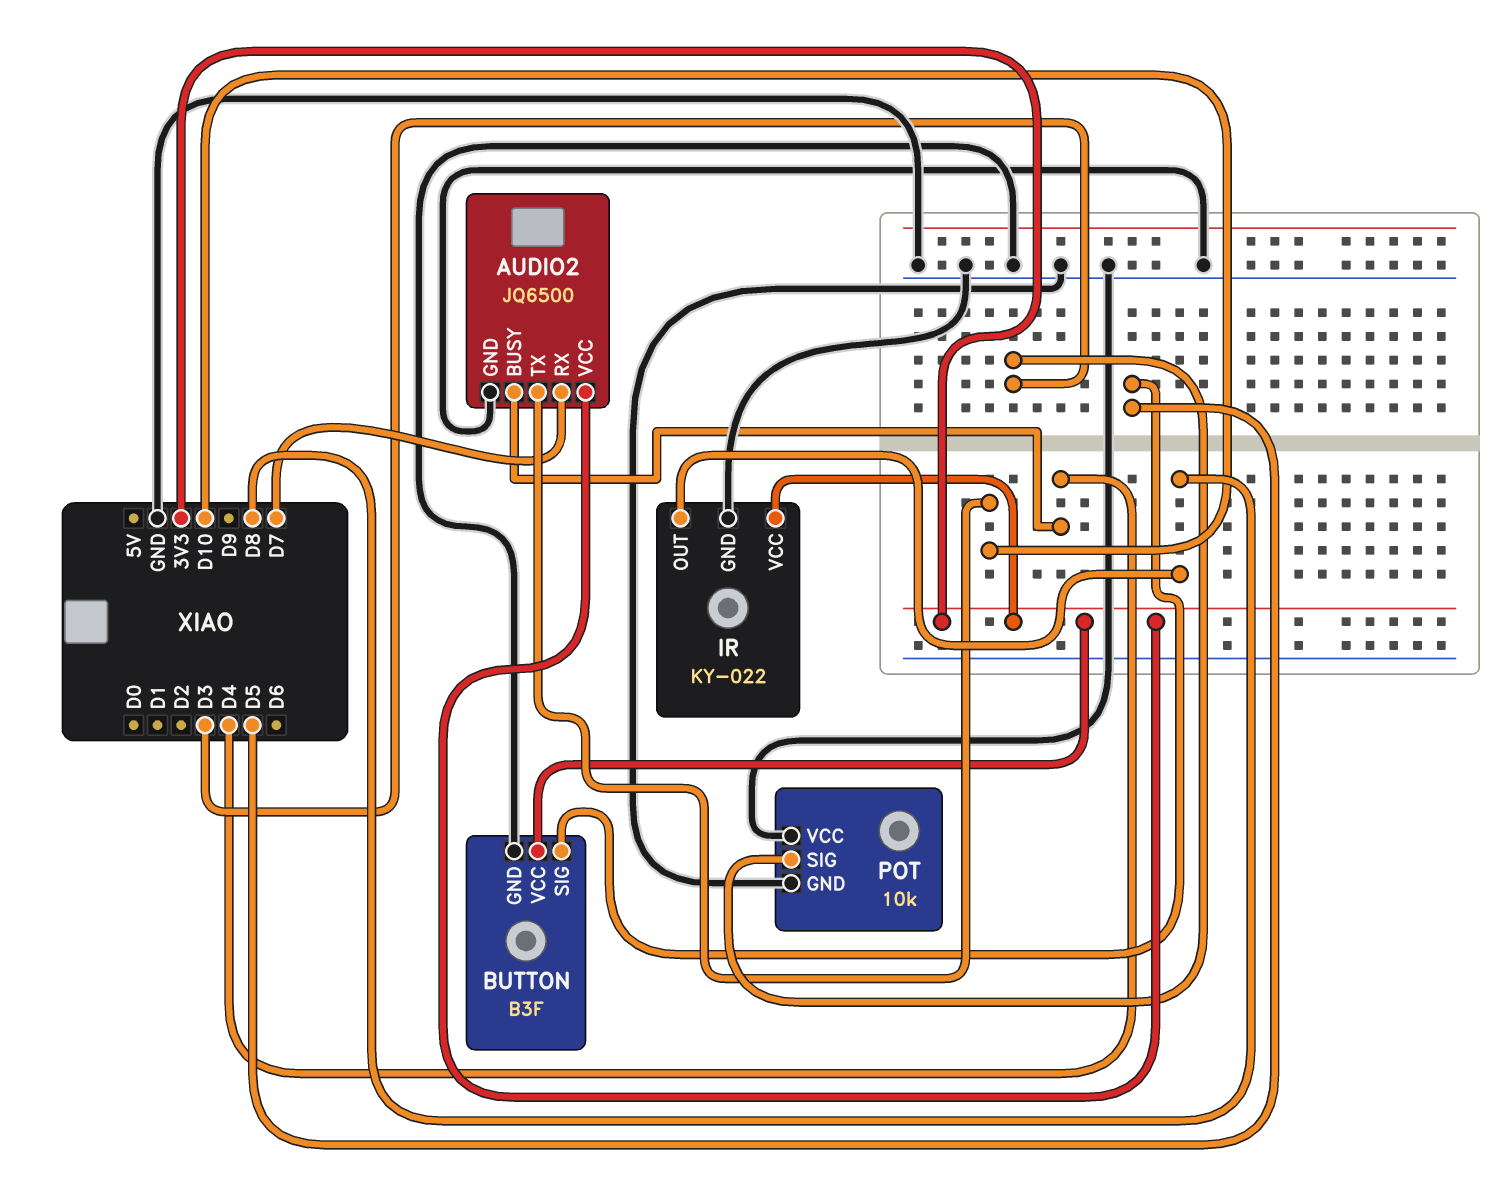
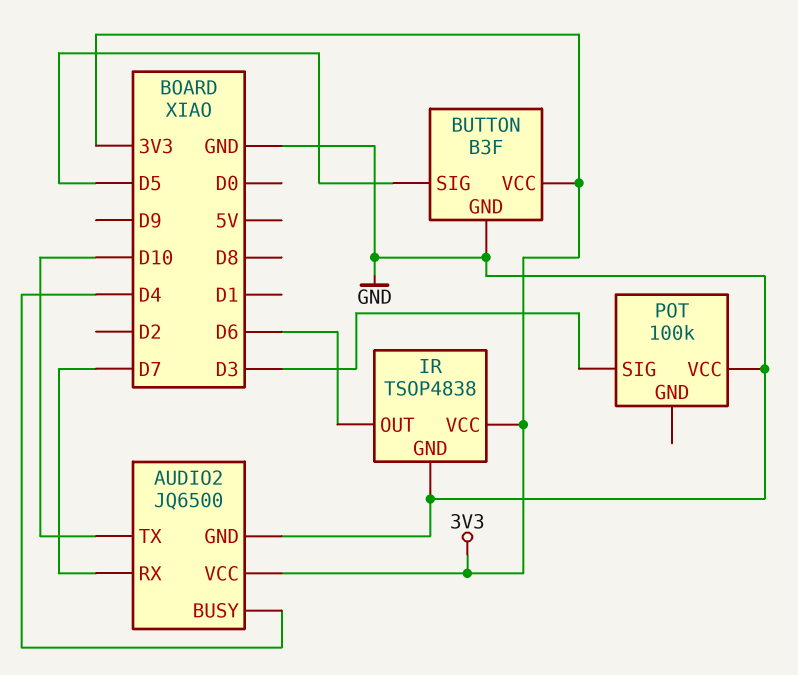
IR: KY-022 -> TSOP4838
IR pin OUT: D8 -> D6
POT: 10k -> 100k
POT pin GND: GND -> none

